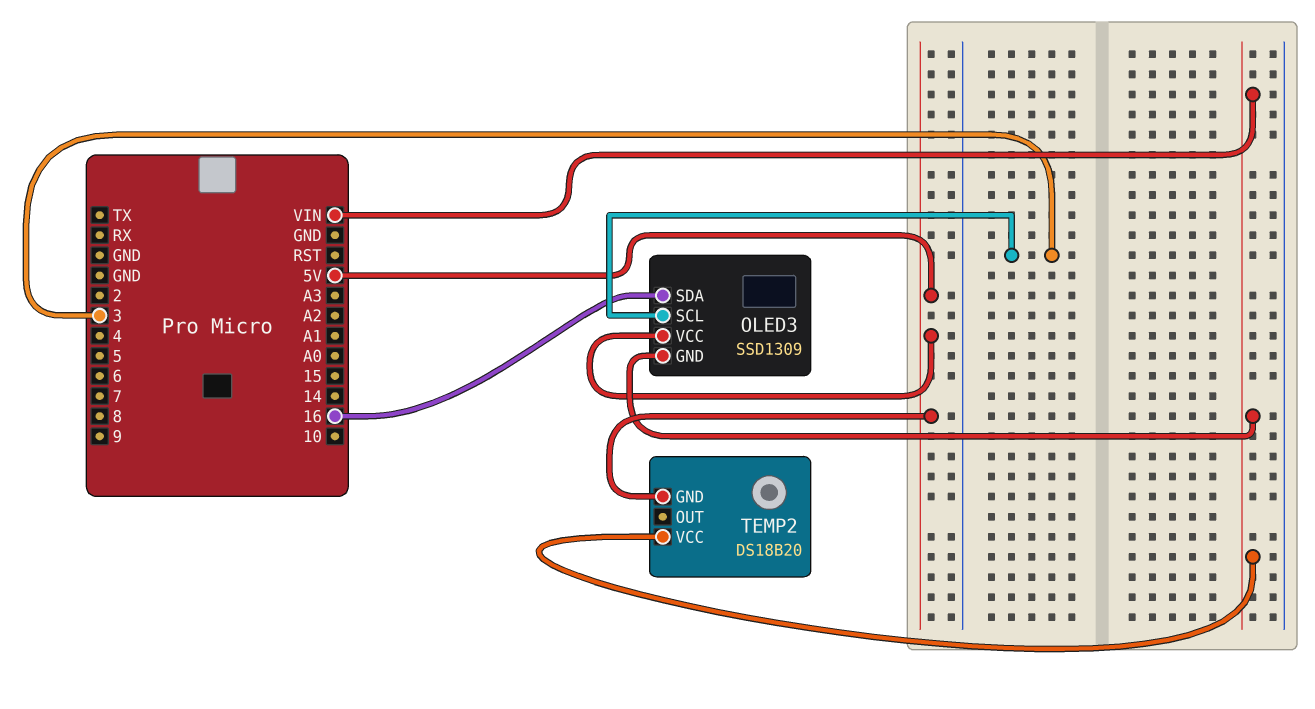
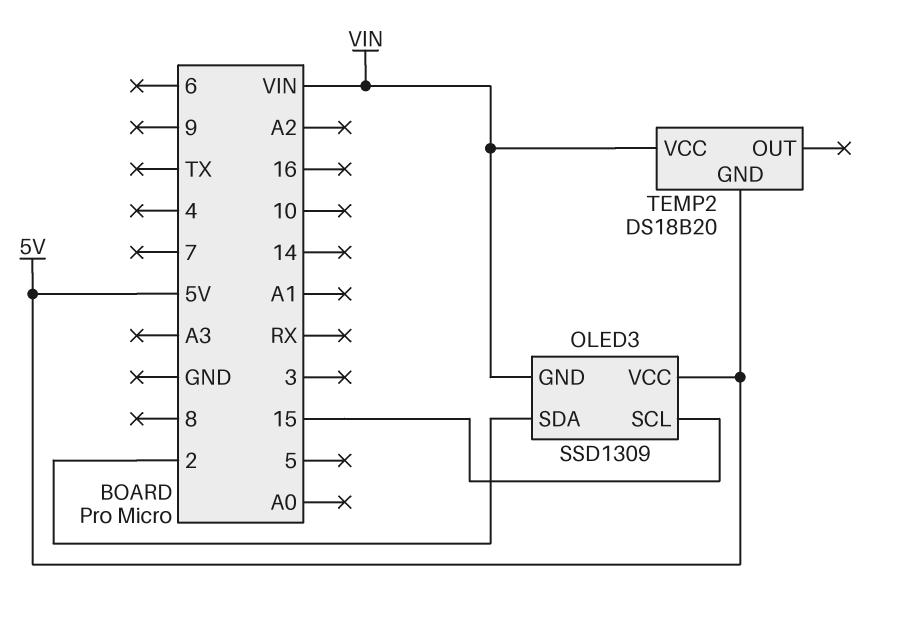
OLED3 pin SCL: 3 -> 15
OLED3 pin SDA: 16 -> 2

